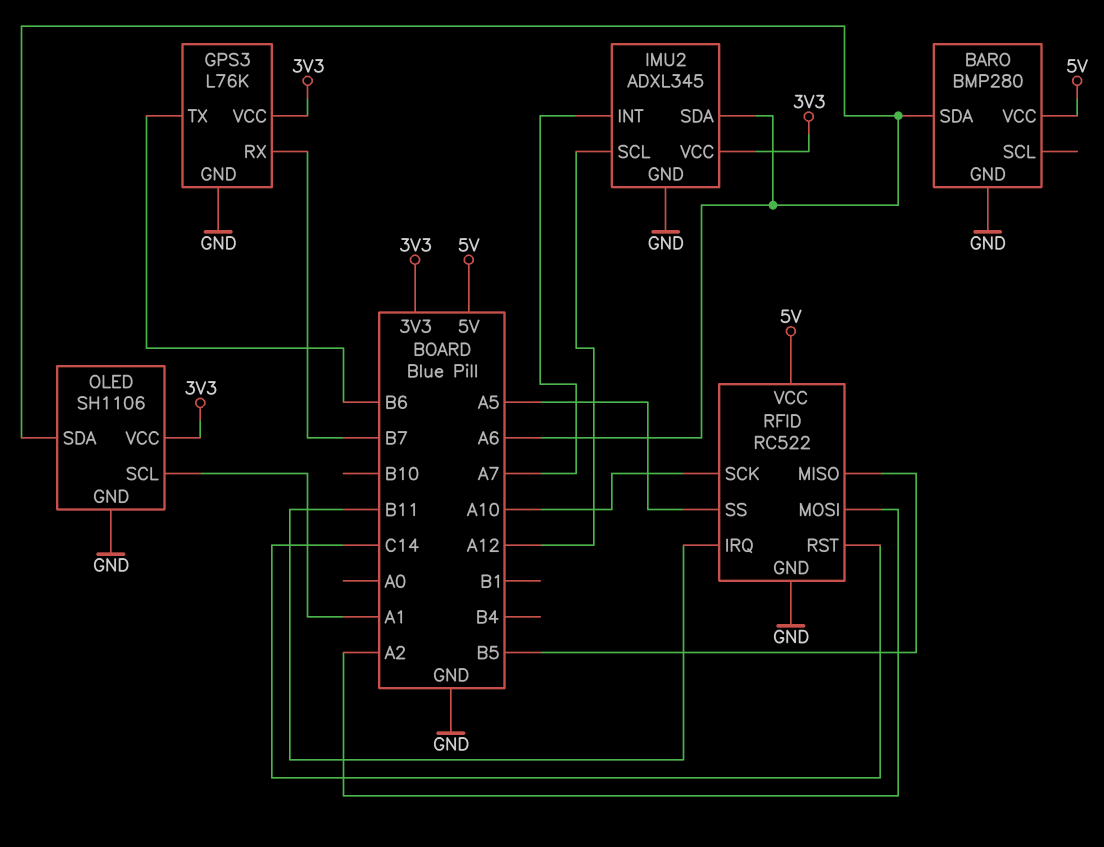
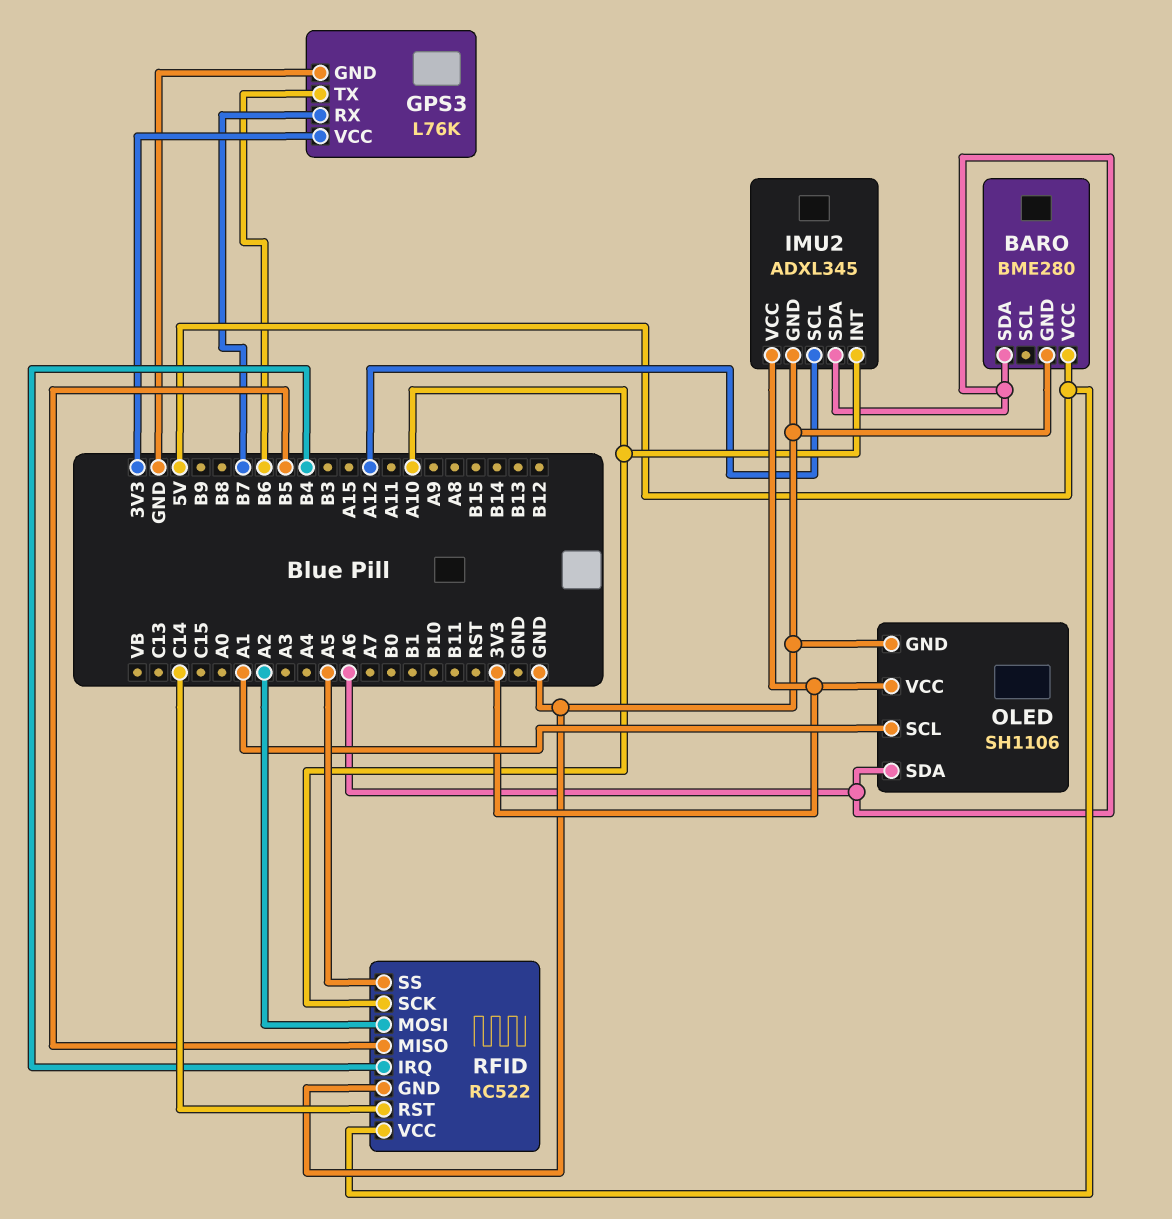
BARO: BMP280 -> BME280
IMU2 pin INT: A7 -> A10
RFID pin IRQ: B11 -> B4

